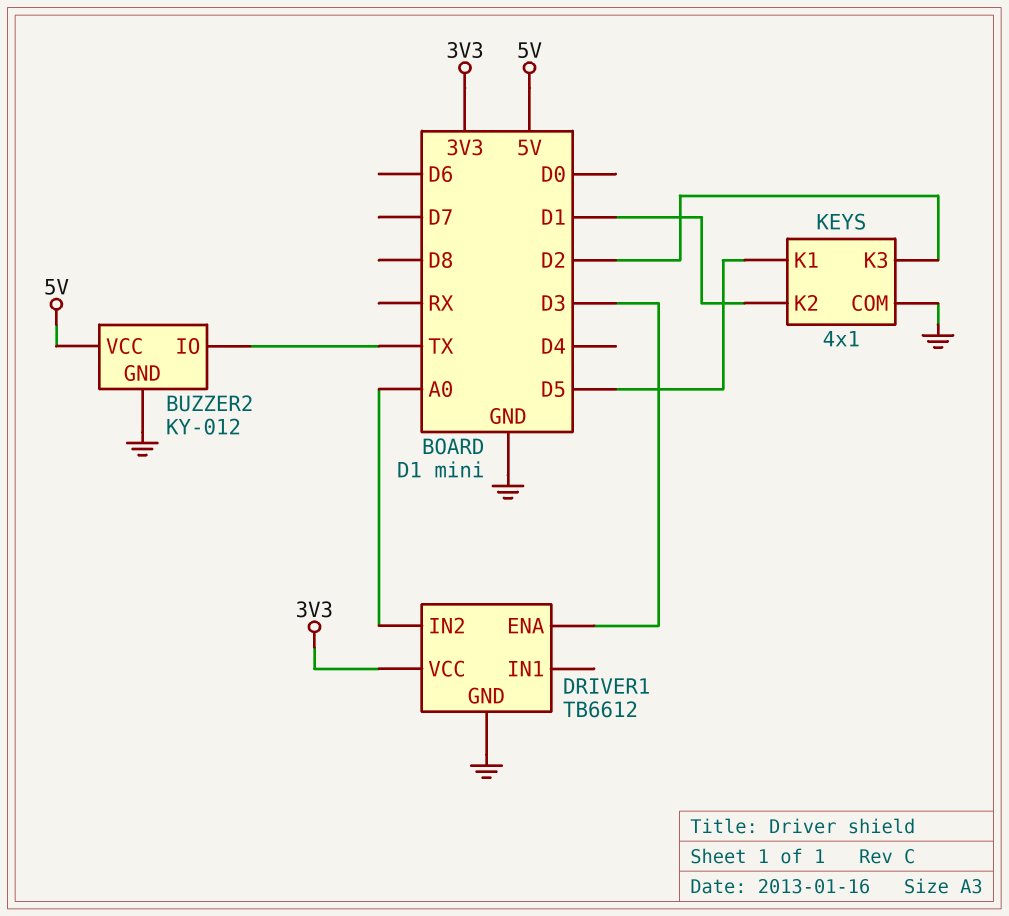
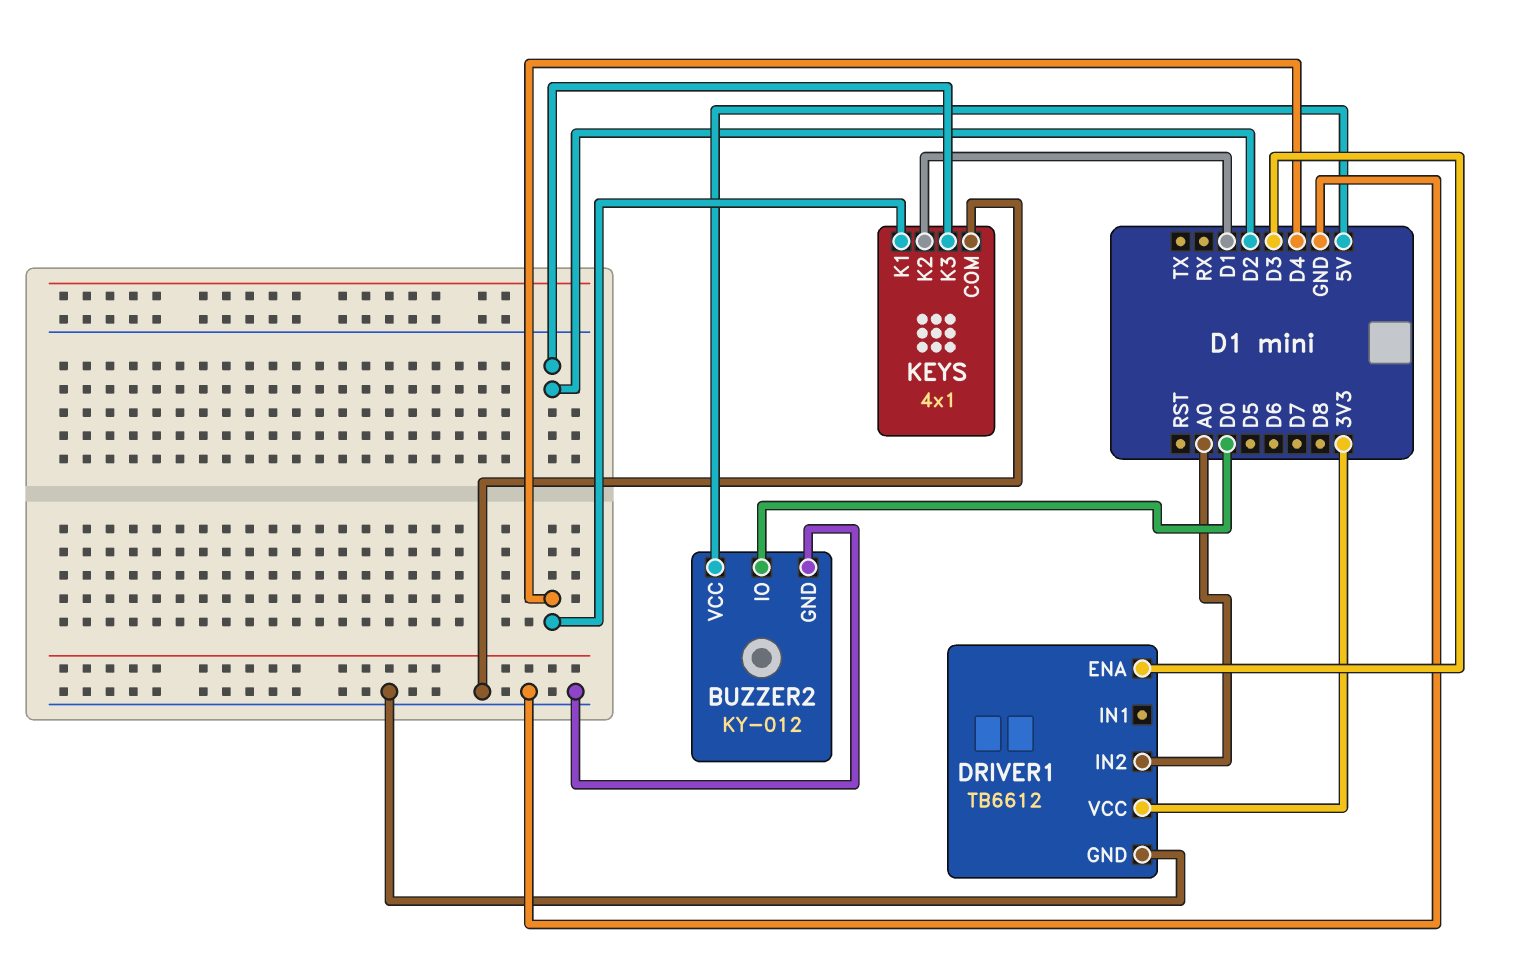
BUZZER2 pin IO: TX -> D0
KEYS pin K1: D5 -> D4

